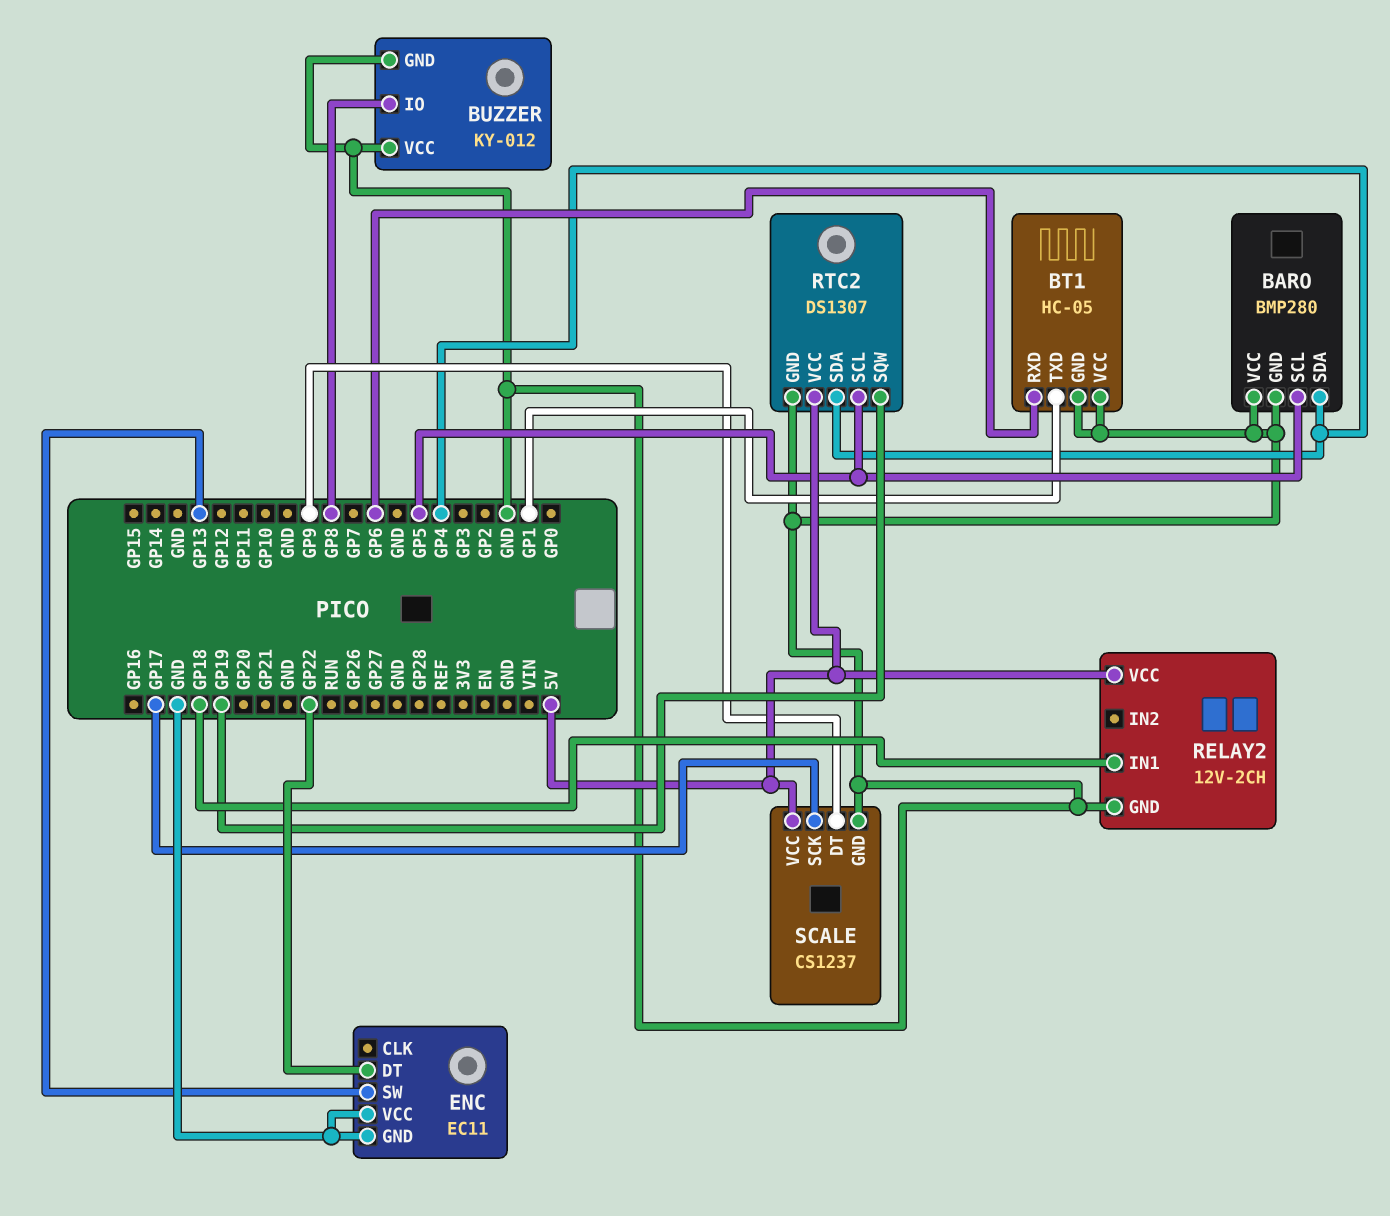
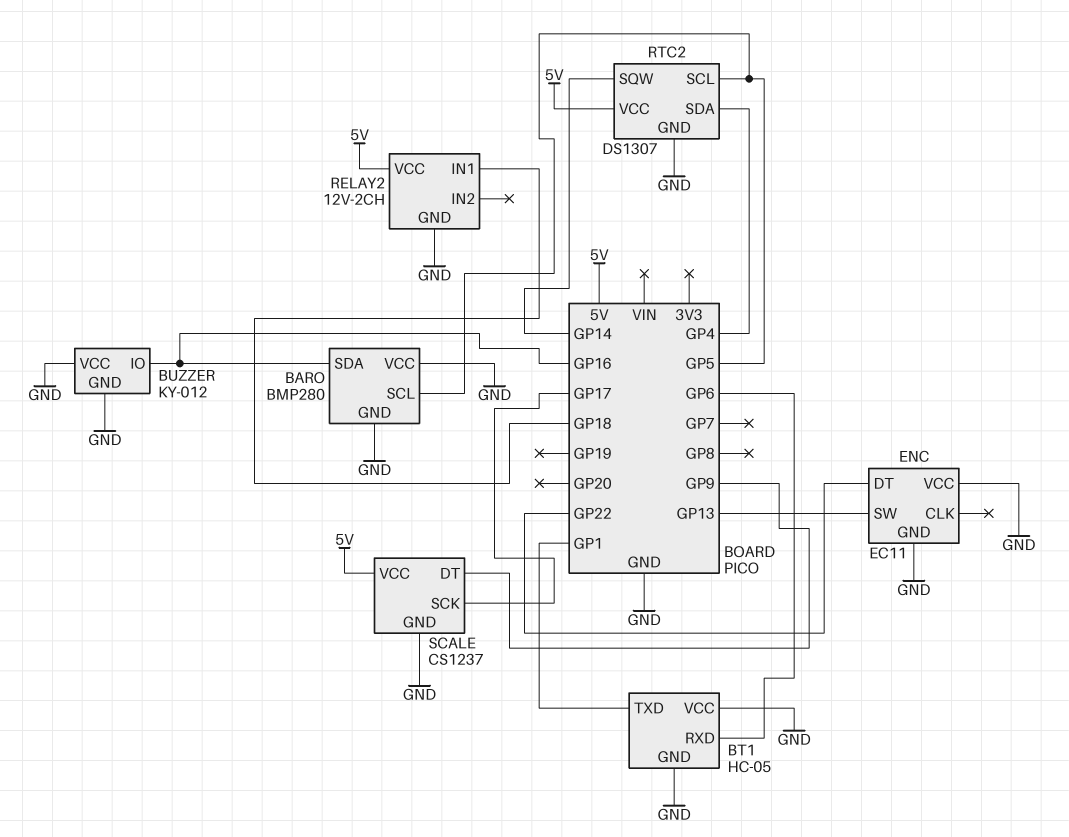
BARO pin SDA: GP4 -> GP16
BUZZER pin IO: GP8 -> GP16
RTC2 pin SQW: GP19 -> GP14

